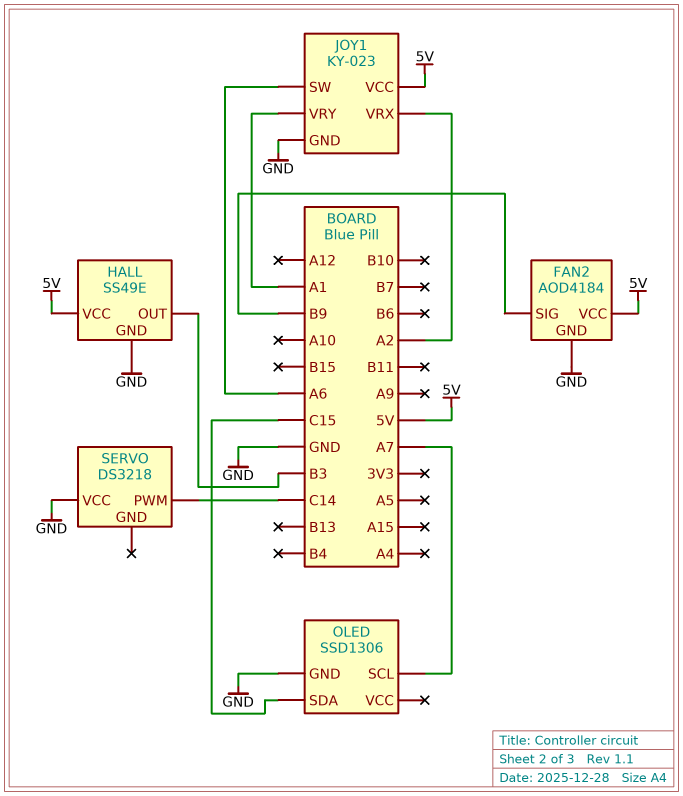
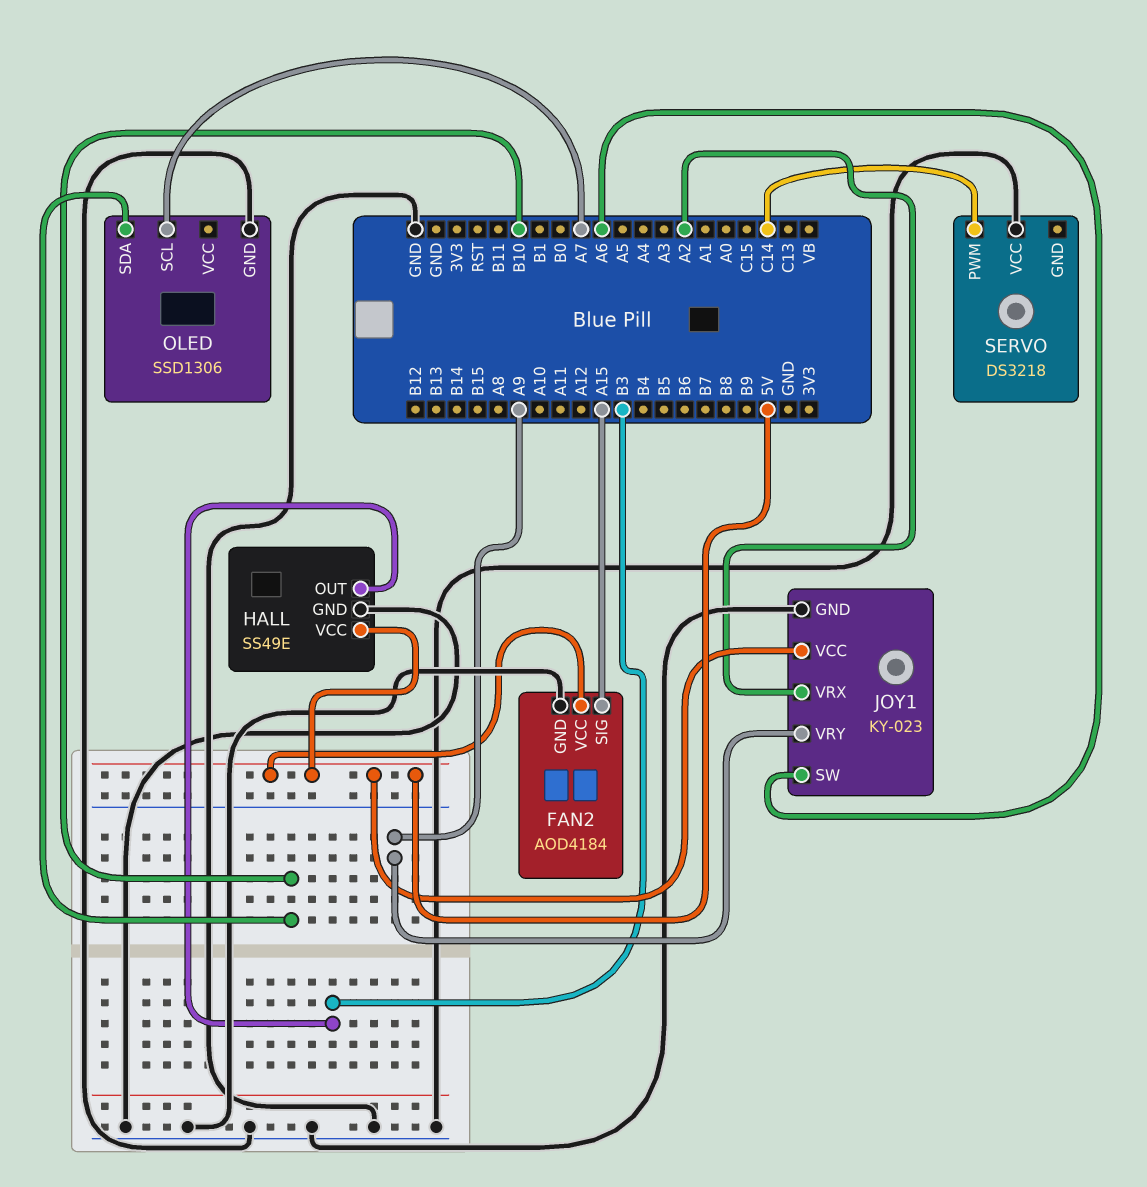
FAN2 pin SIG: B9 -> A15
JOY1 pin VRY: A1 -> A9
OLED pin SDA: C15 -> B10

